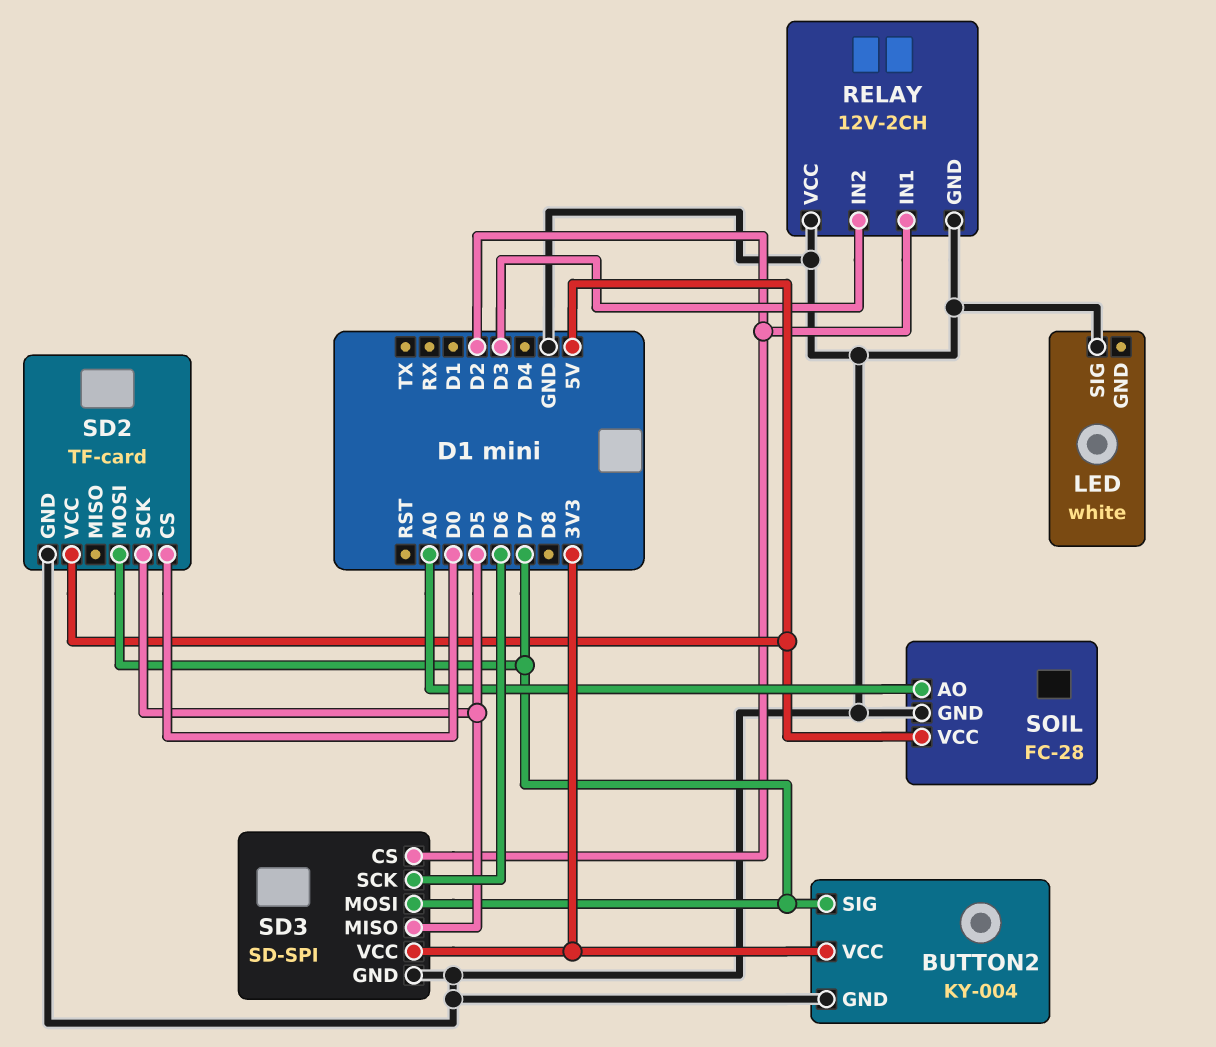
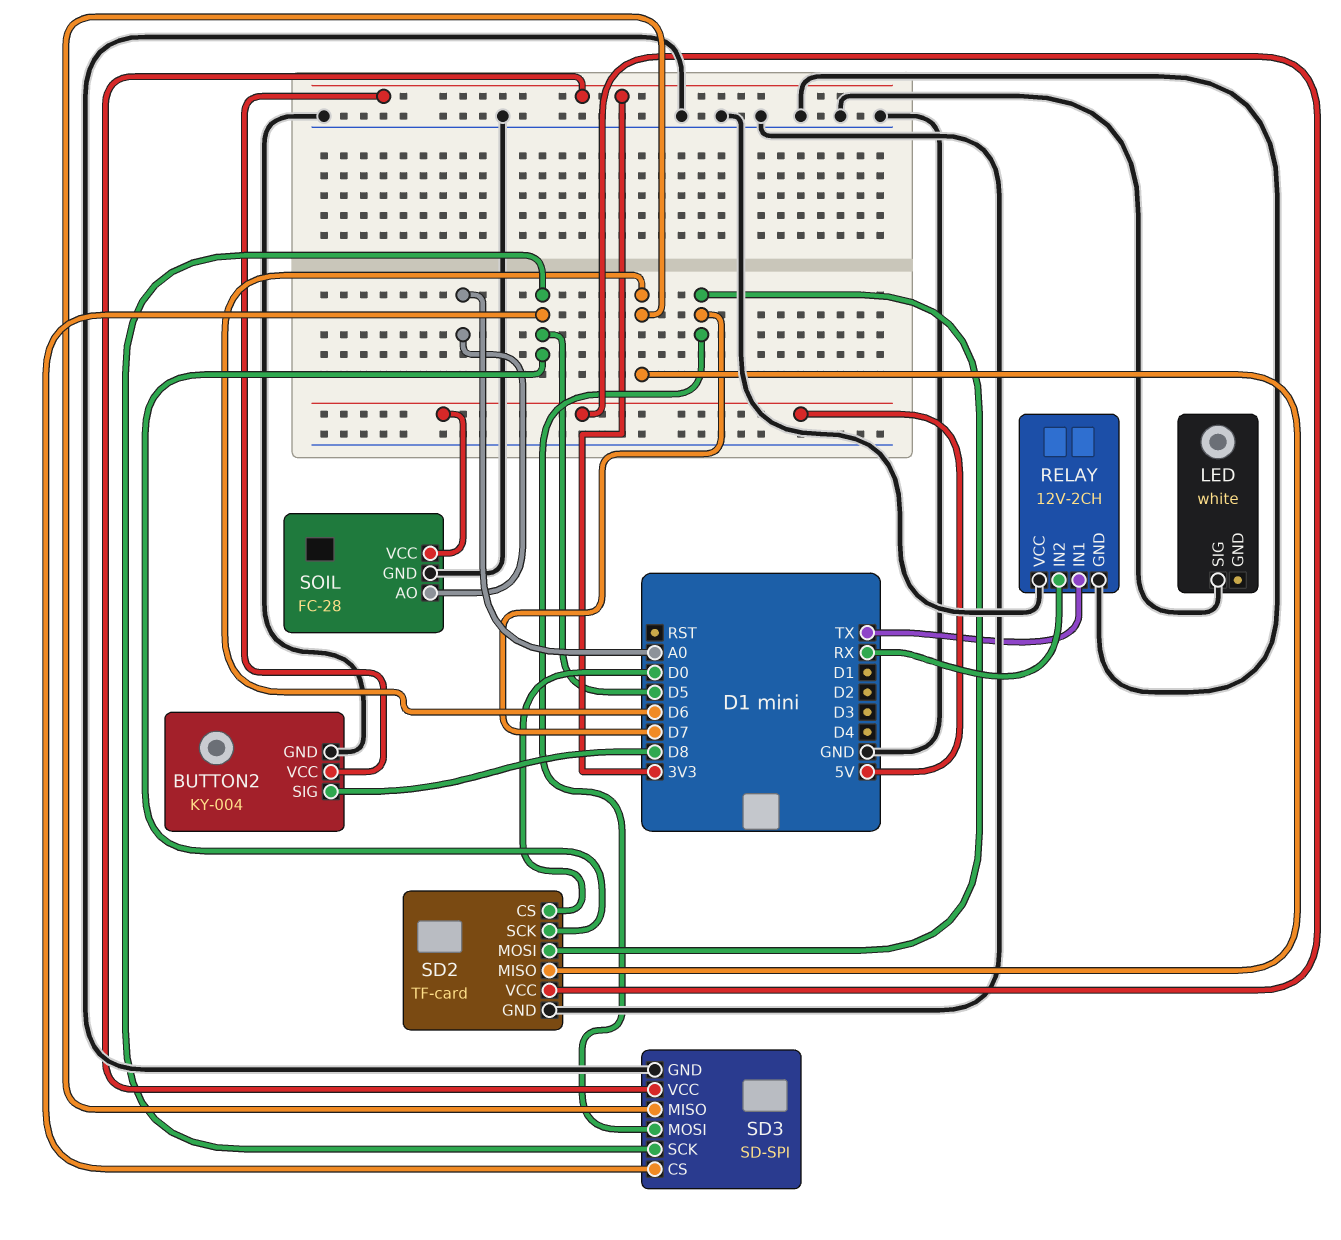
BUTTON2 pin SIG: D7 -> D8
RELAY pin IN1: D2 -> TX
RELAY pin IN2: D3 -> RX
SD2 pin MISO: none -> D6
SD3 pin CS: D2 -> D5
SD3 pin MISO: D5 -> D6
SD3 pin SCK: D6 -> D5

